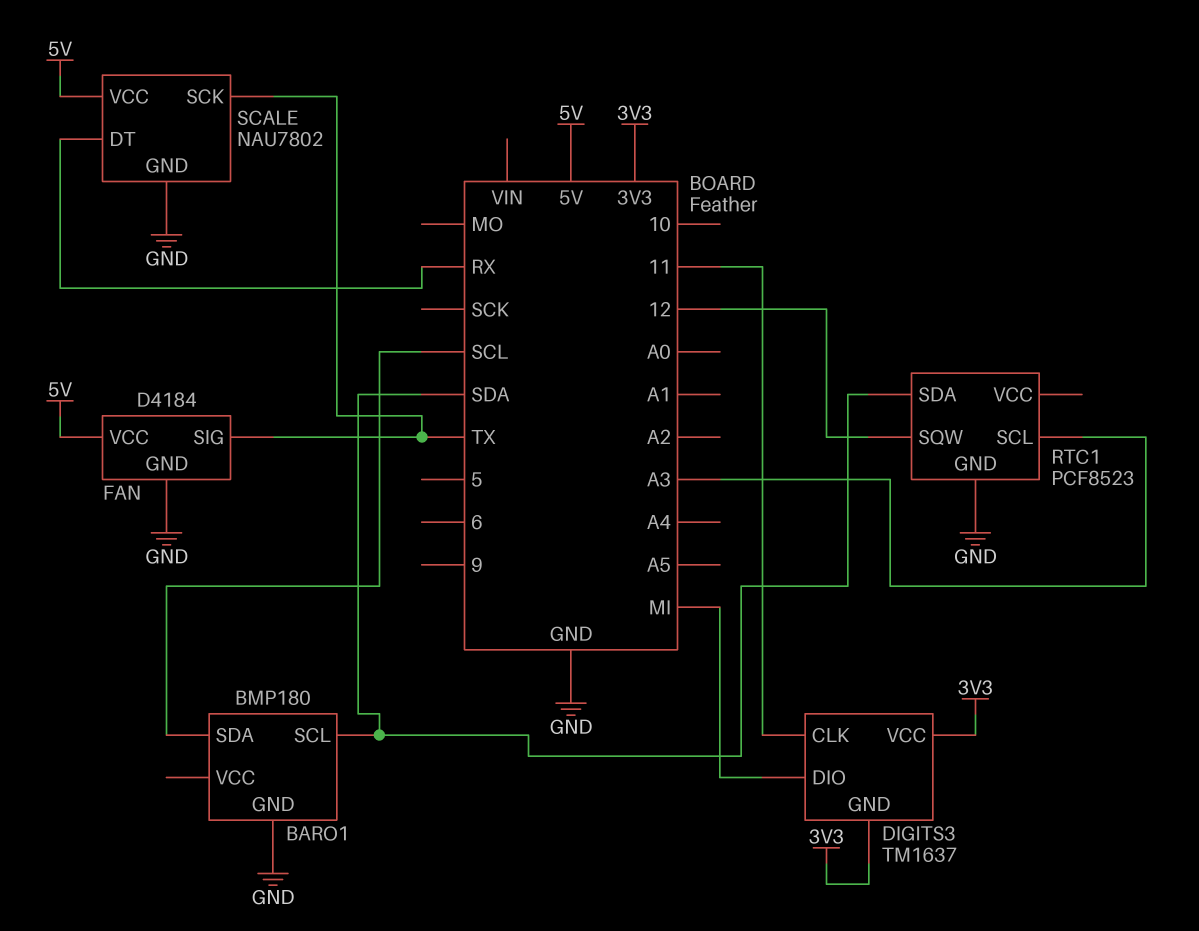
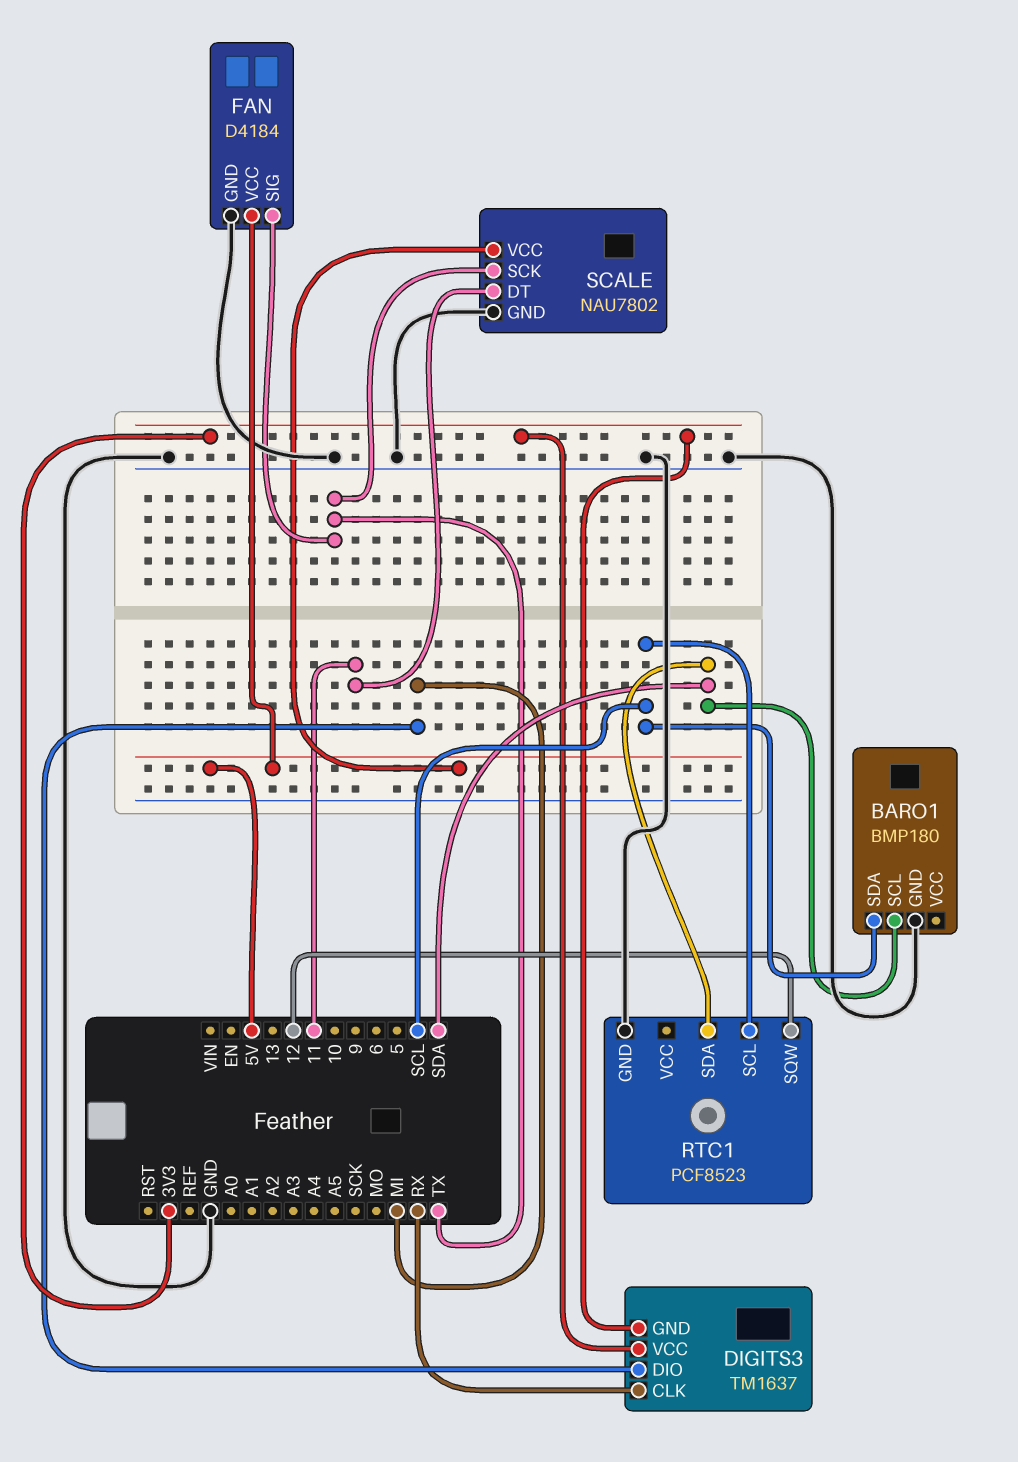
DIGITS3 pin CLK: 11 -> RX
RTC1 pin SCL: A3 -> SCL
SCALE pin DT: RX -> 11

